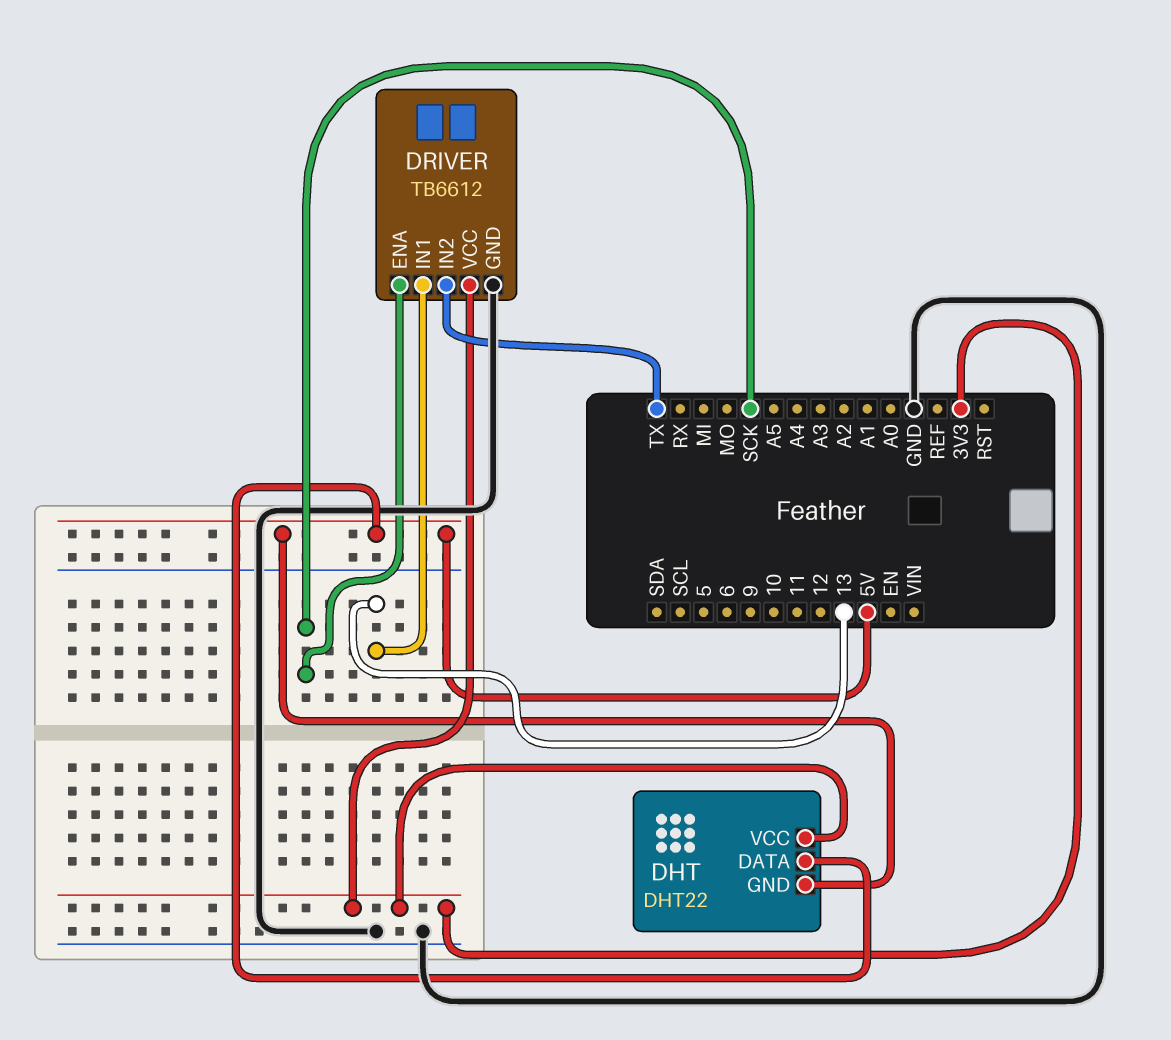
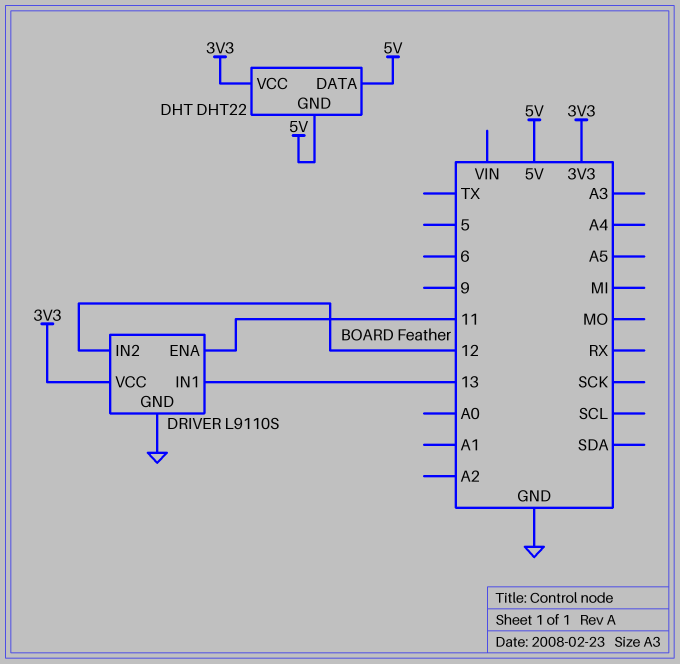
DRIVER: TB6612 -> L9110S
DRIVER pin ENA: SCK -> 11
DRIVER pin IN2: TX -> 12

